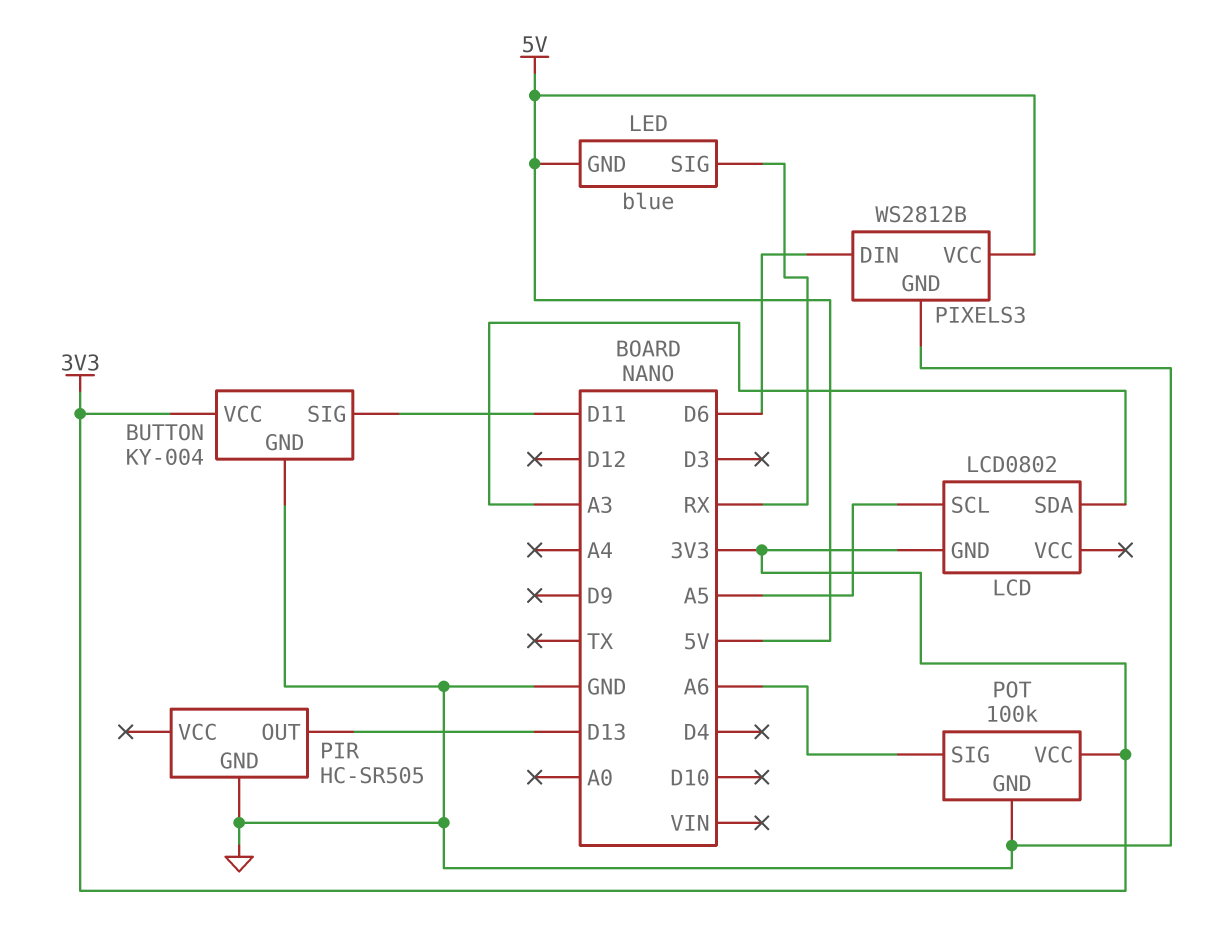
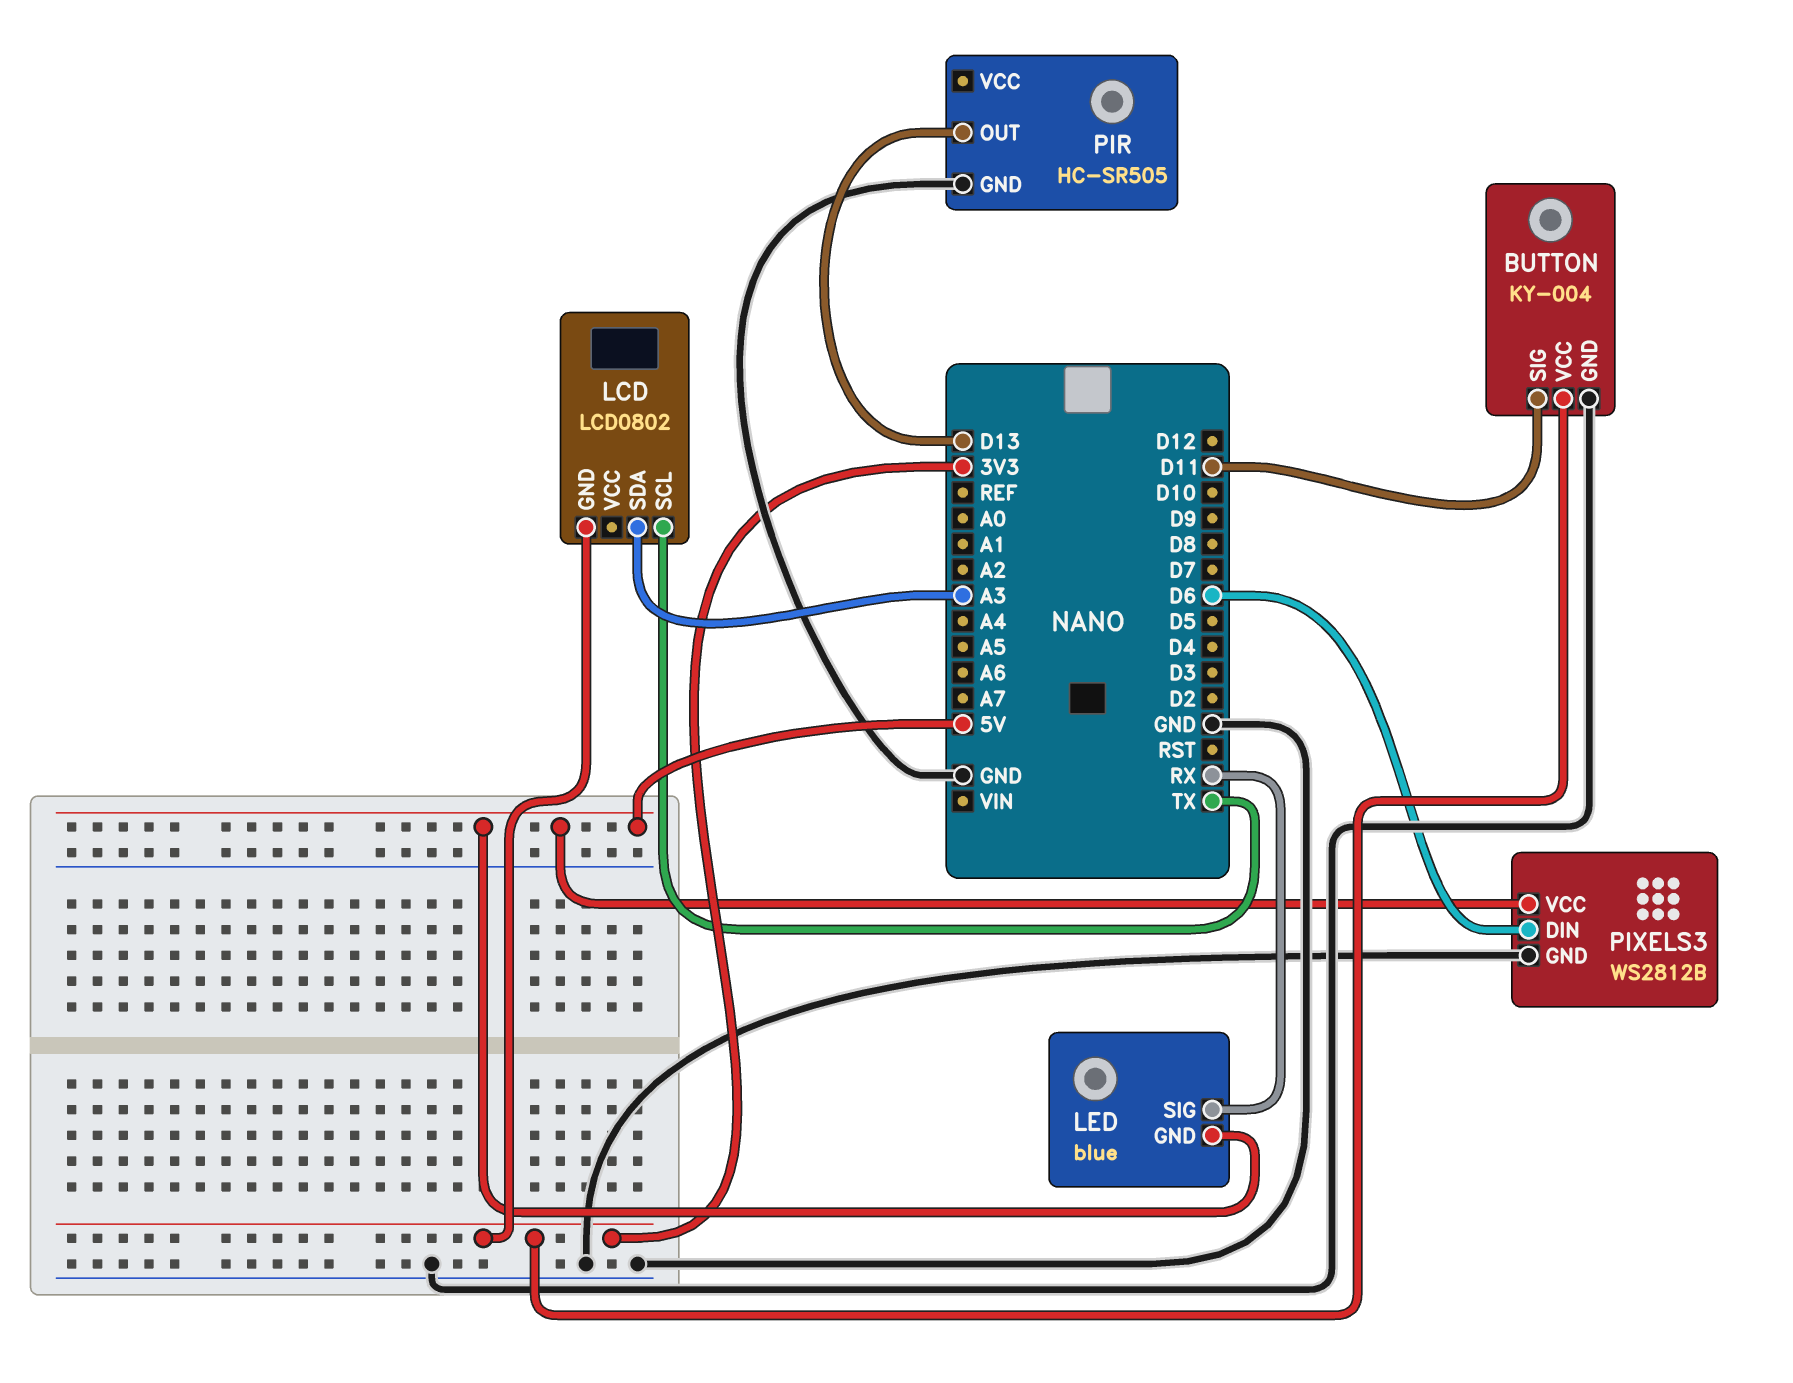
LCD pin SCL: A5 -> TX
POT: 100k -> none
POT pin GND: GND -> none
POT pin SIG: A6 -> none
POT pin VCC: 3V3 -> none

